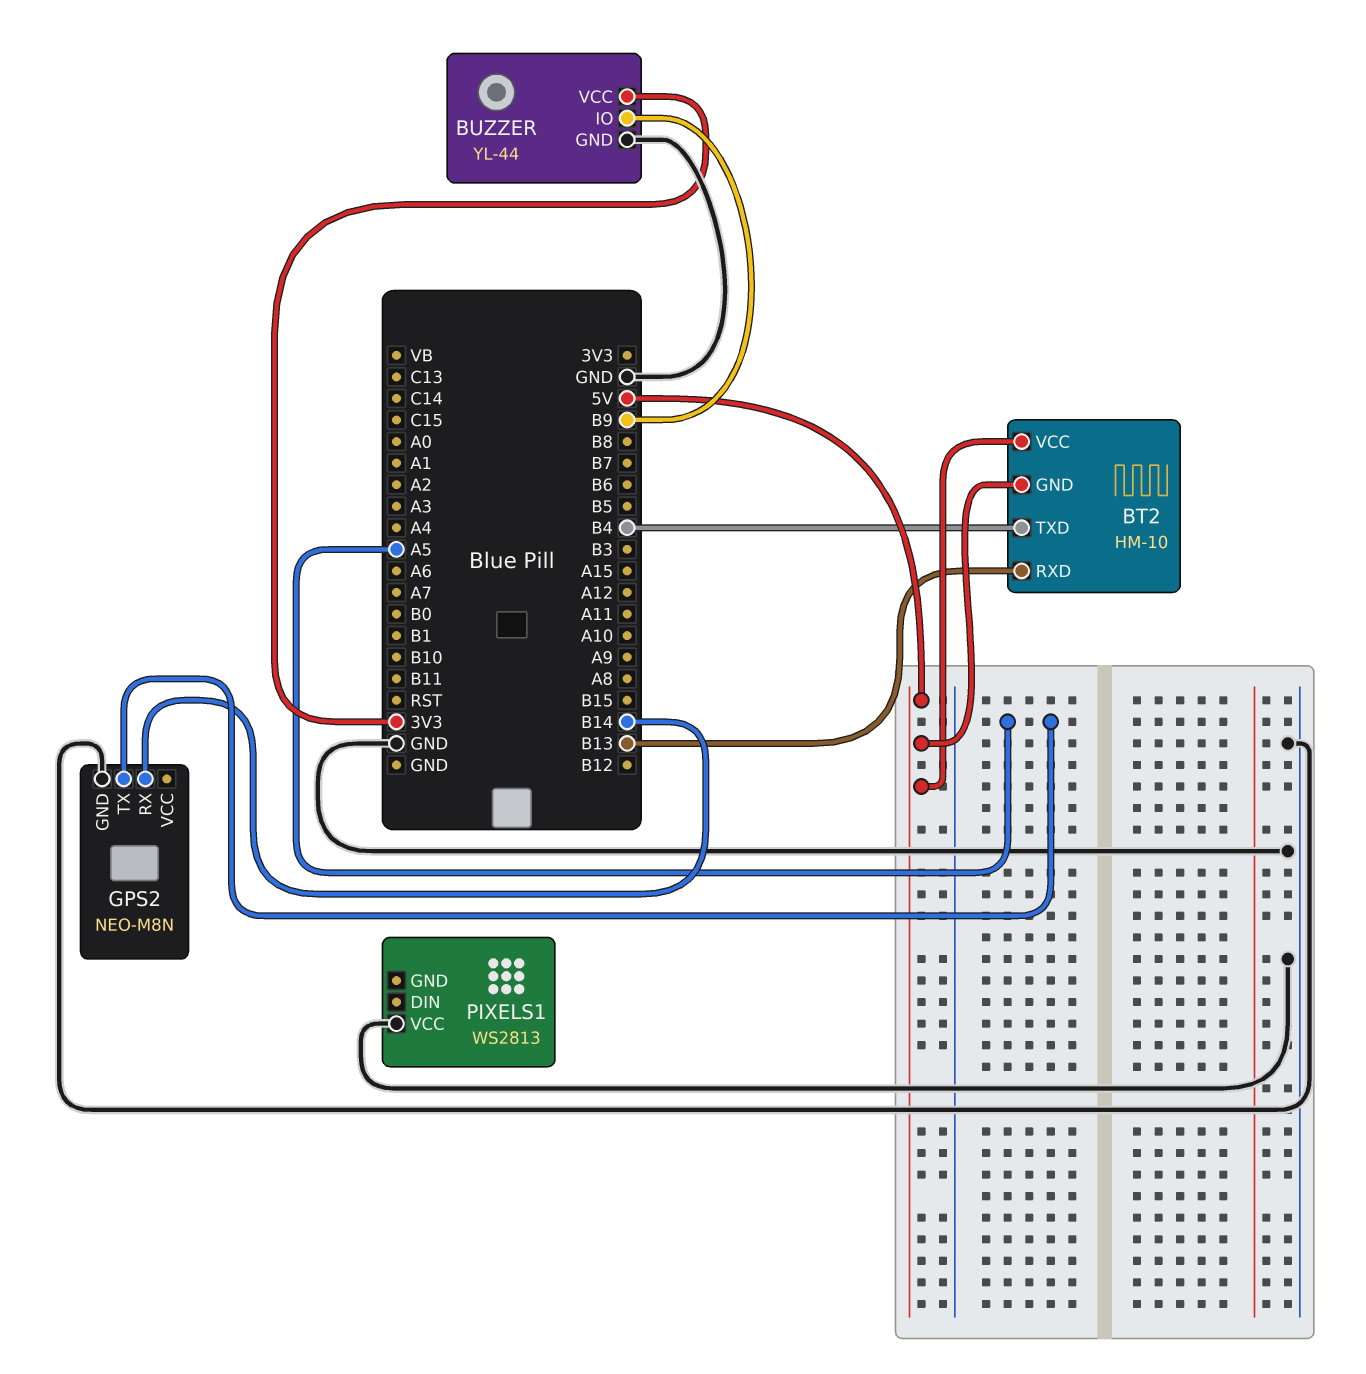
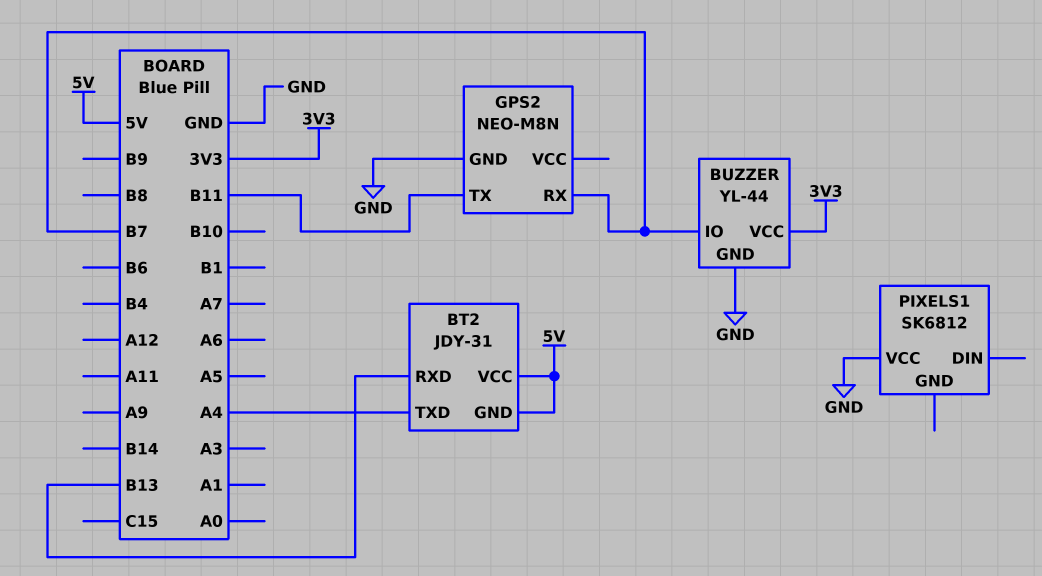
BT2: HM-10 -> JDY-31
BT2 pin TXD: B4 -> A4
BUZZER pin IO: B9 -> B7
GPS2 pin RX: B14 -> B7
GPS2 pin TX: A5 -> B11
PIXELS1: WS2813 -> SK6812

